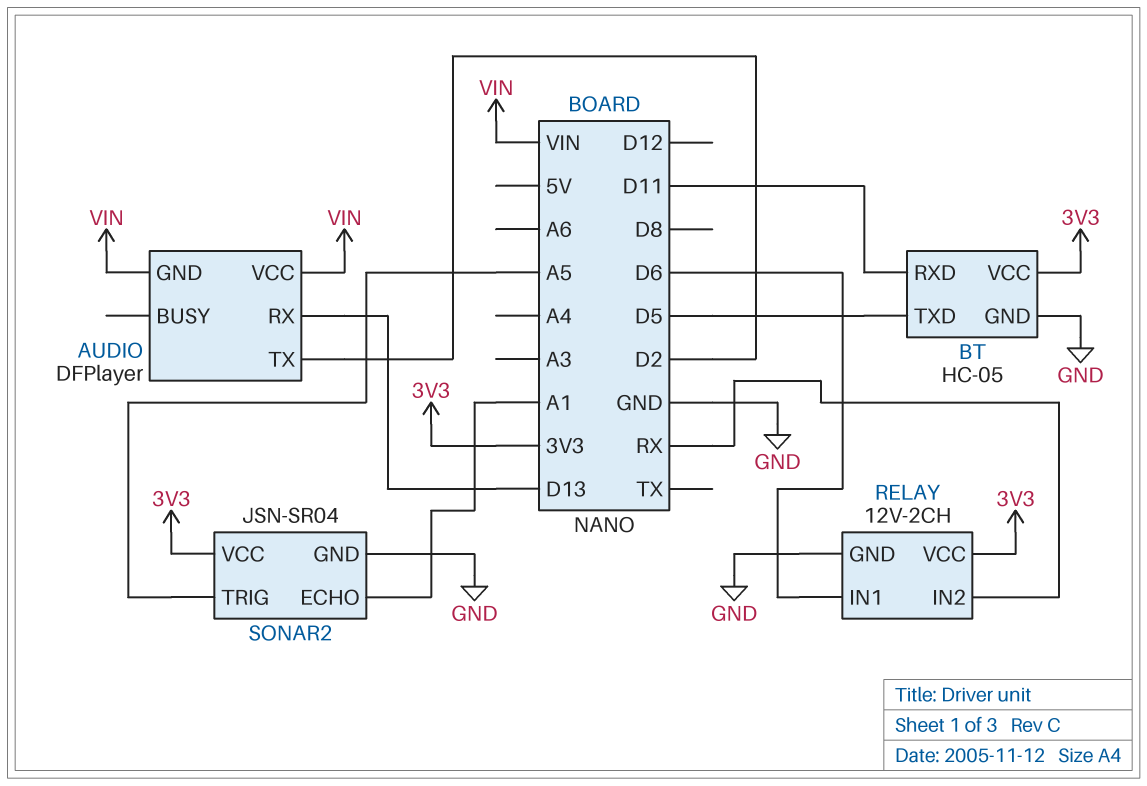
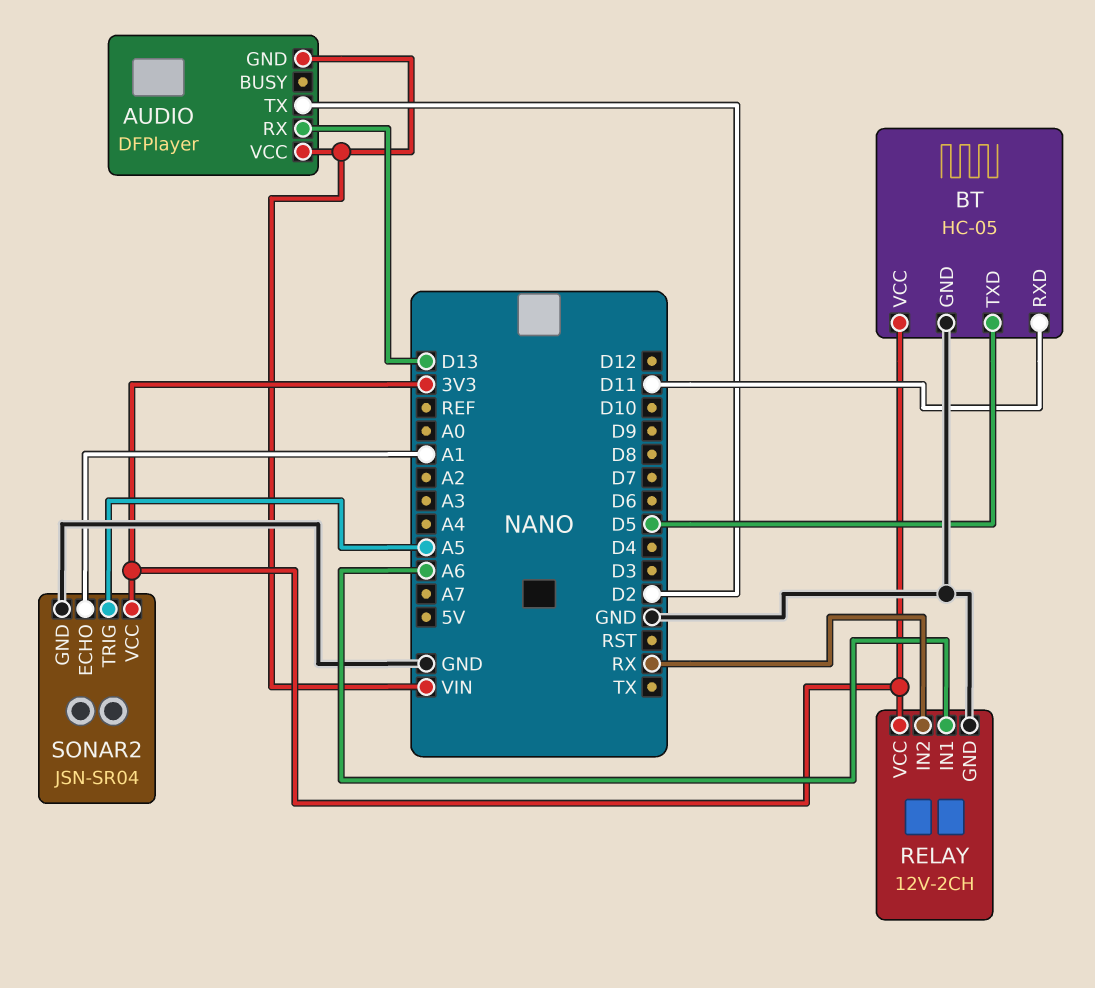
RELAY pin IN1: D6 -> A6

